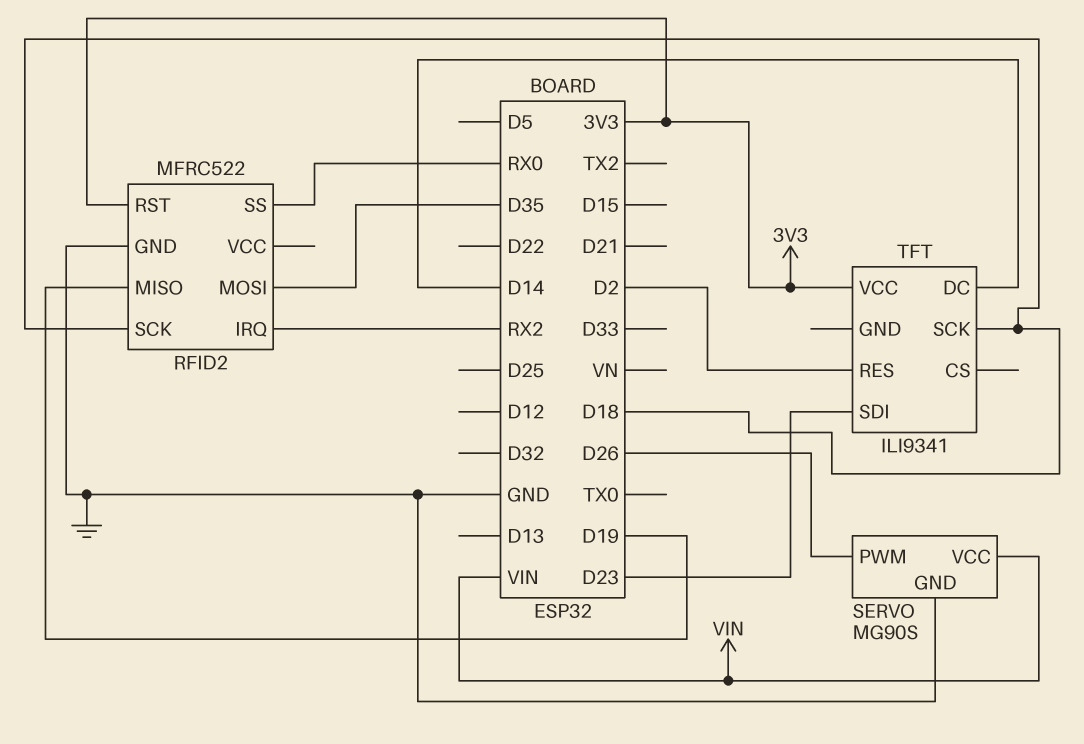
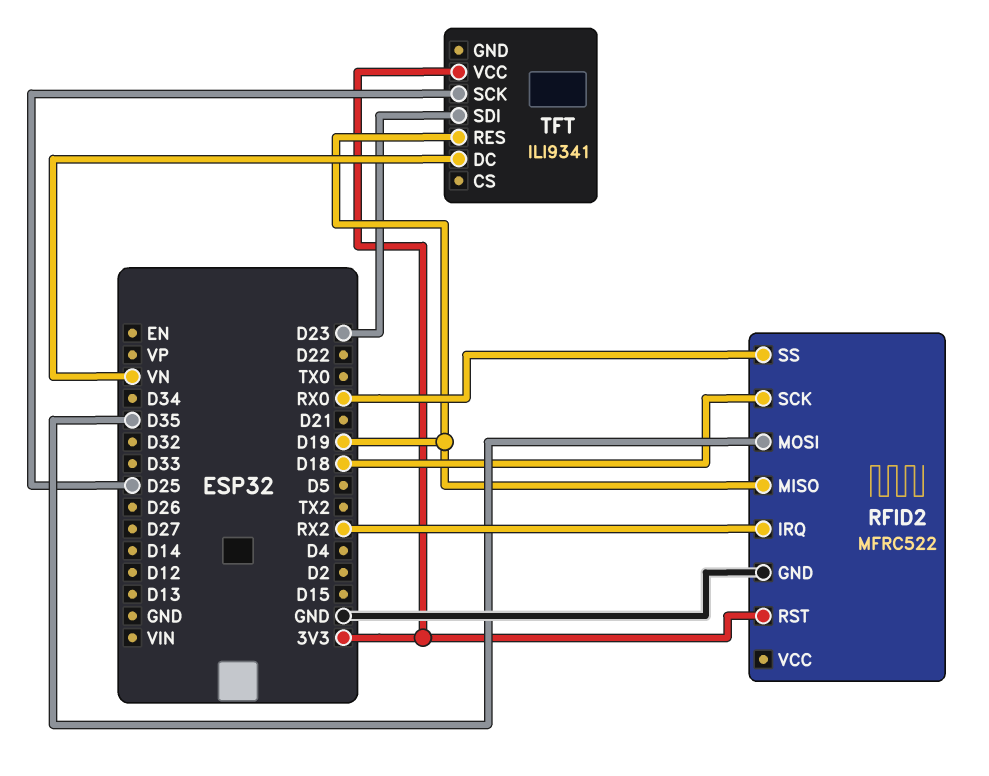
SERVO: MG90S -> none
SERVO pin GND: GND -> none
SERVO pin PWM: D26 -> none
SERVO pin VCC: VIN -> none
TFT pin DC: D14 -> VN
TFT pin RES: D2 -> D19
TFT pin SCK: D18 -> D25

